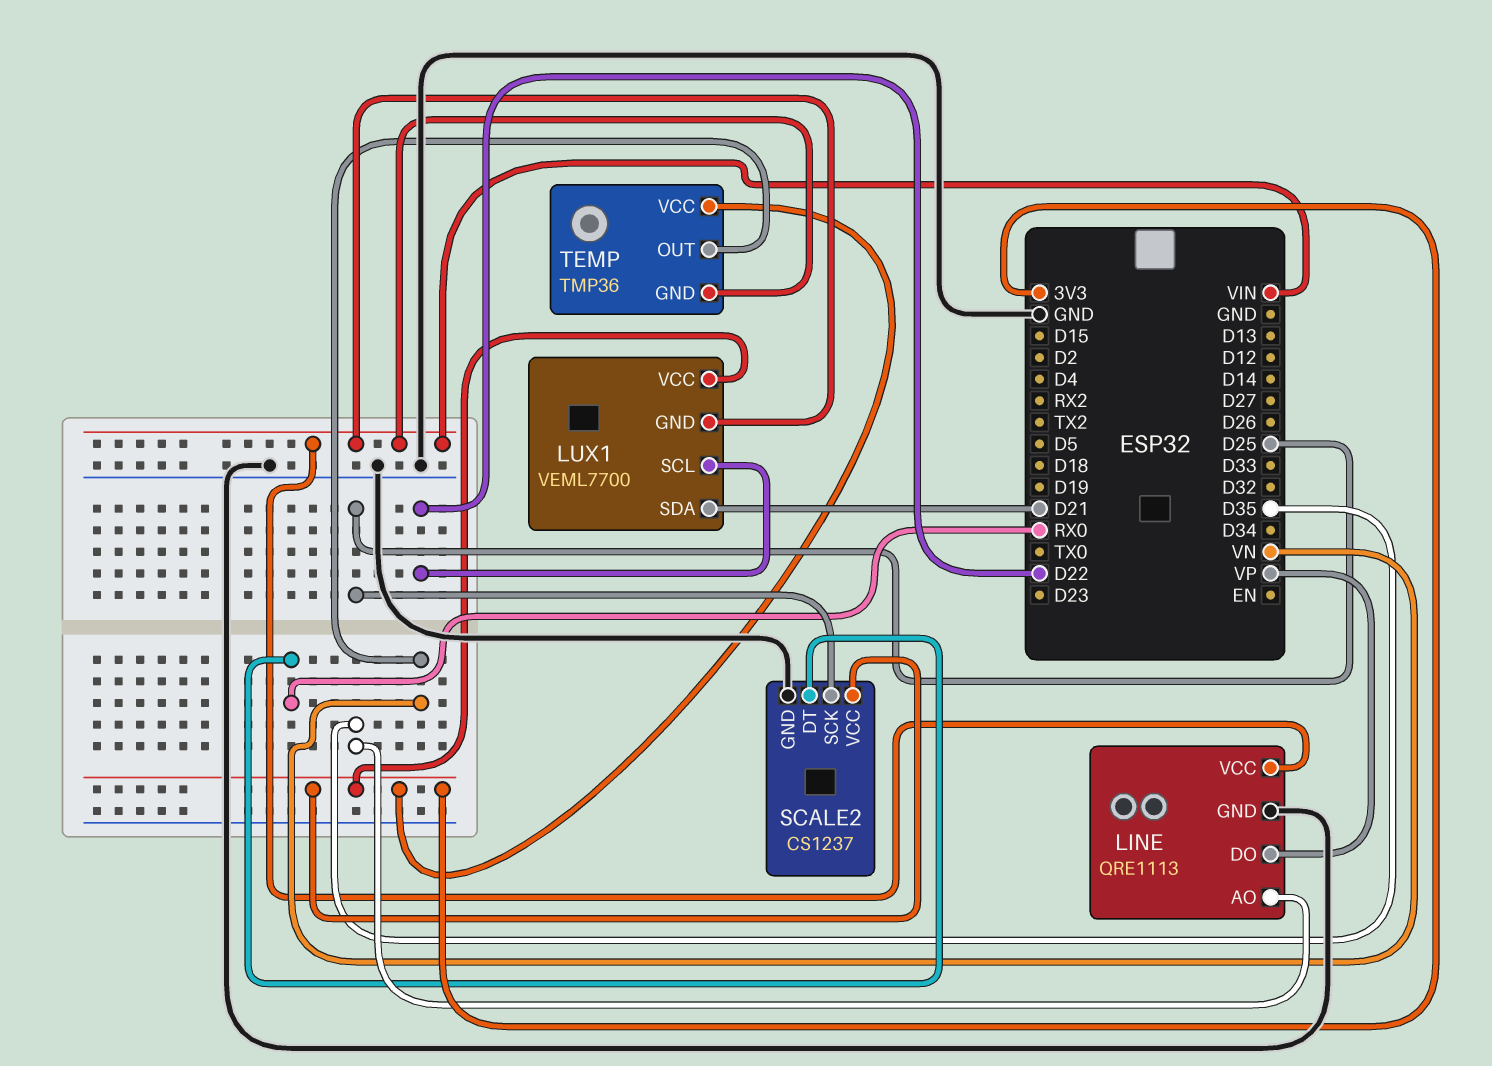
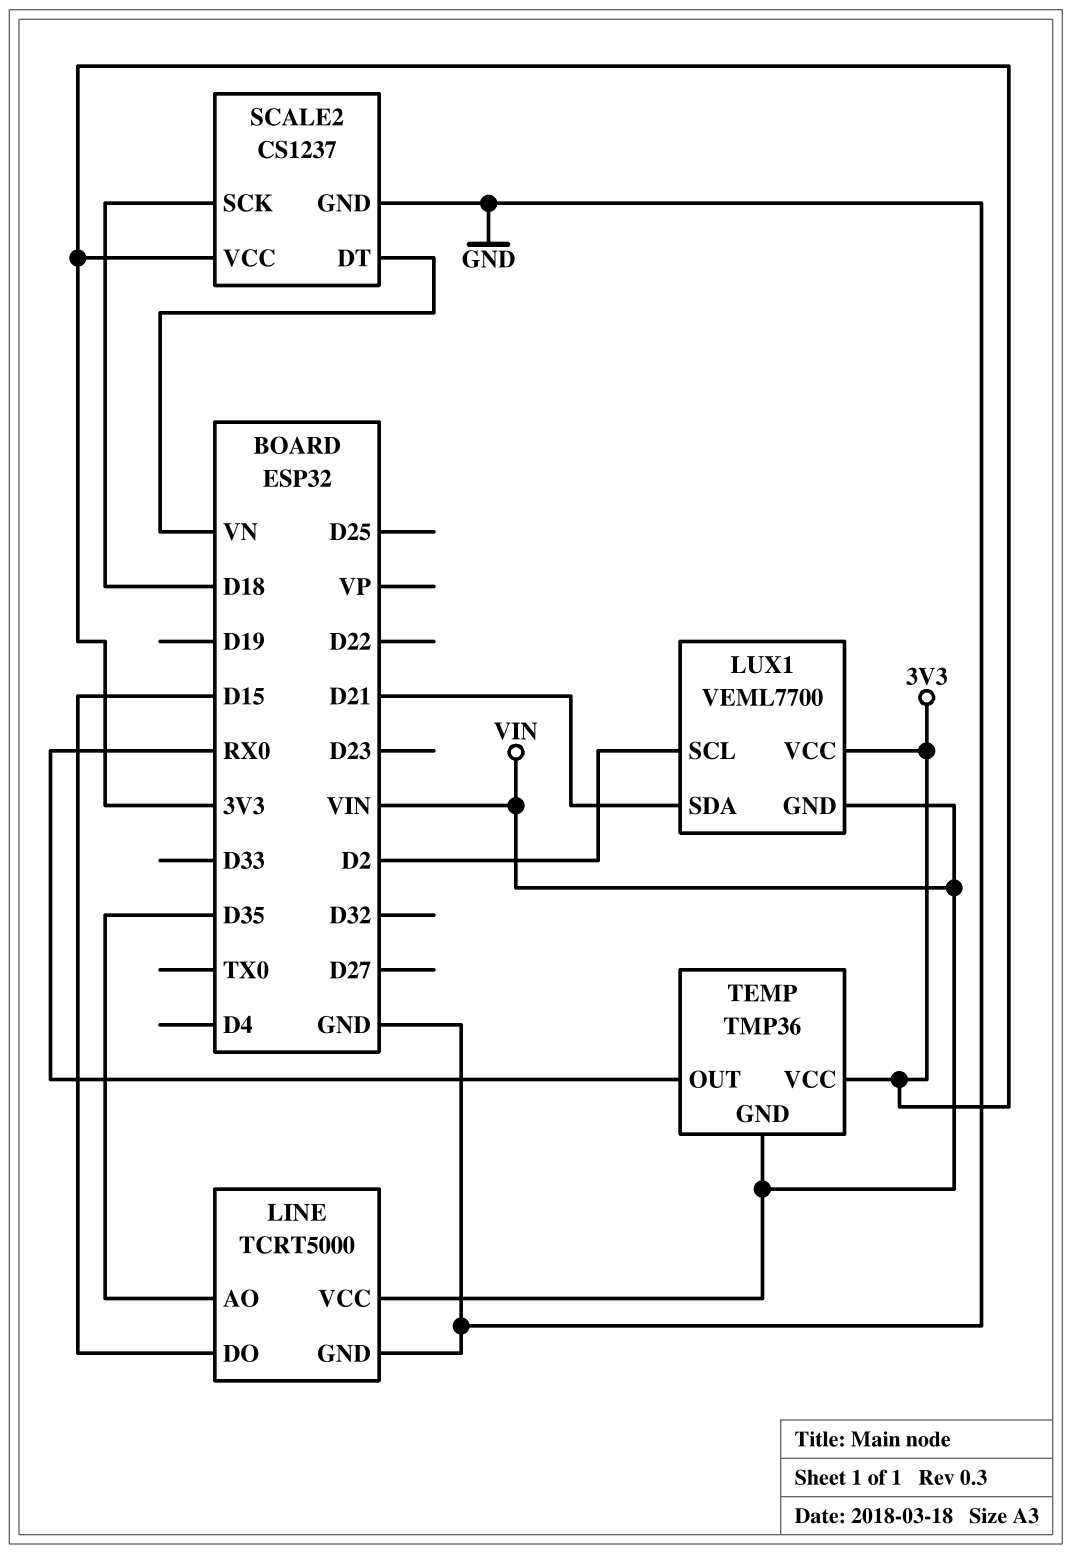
LINE: QRE1113 -> TCRT5000
LINE pin DO: VP -> D15
LUX1 pin SCL: D22 -> D2
SCALE2 pin DT: RX0 -> VN
SCALE2 pin SCK: D25 -> D18
TEMP pin OUT: VN -> RX0

